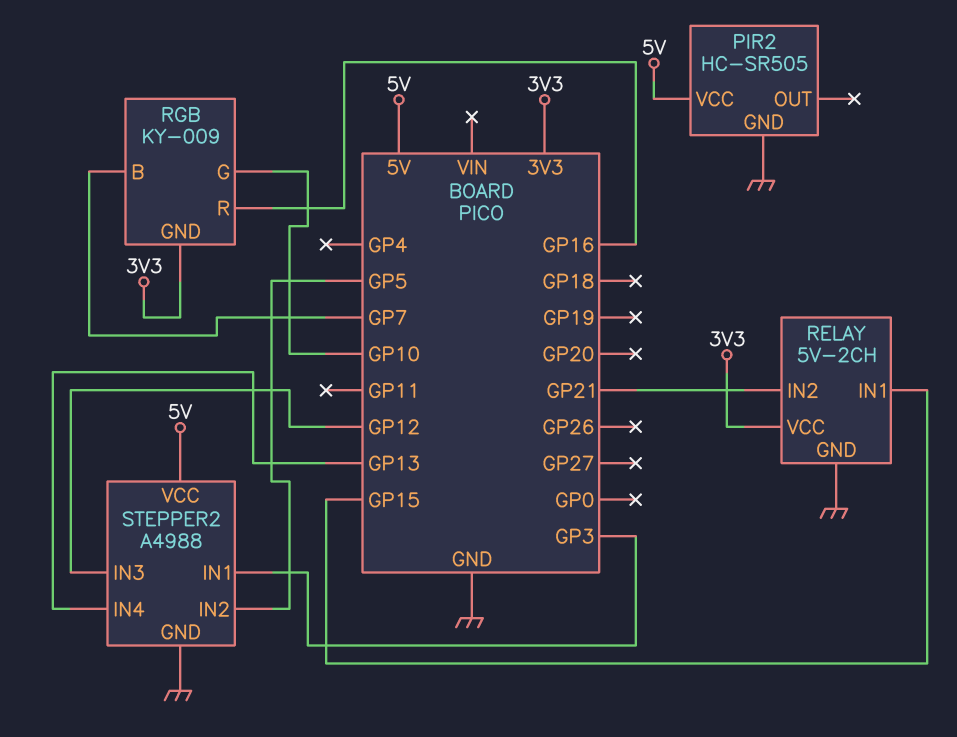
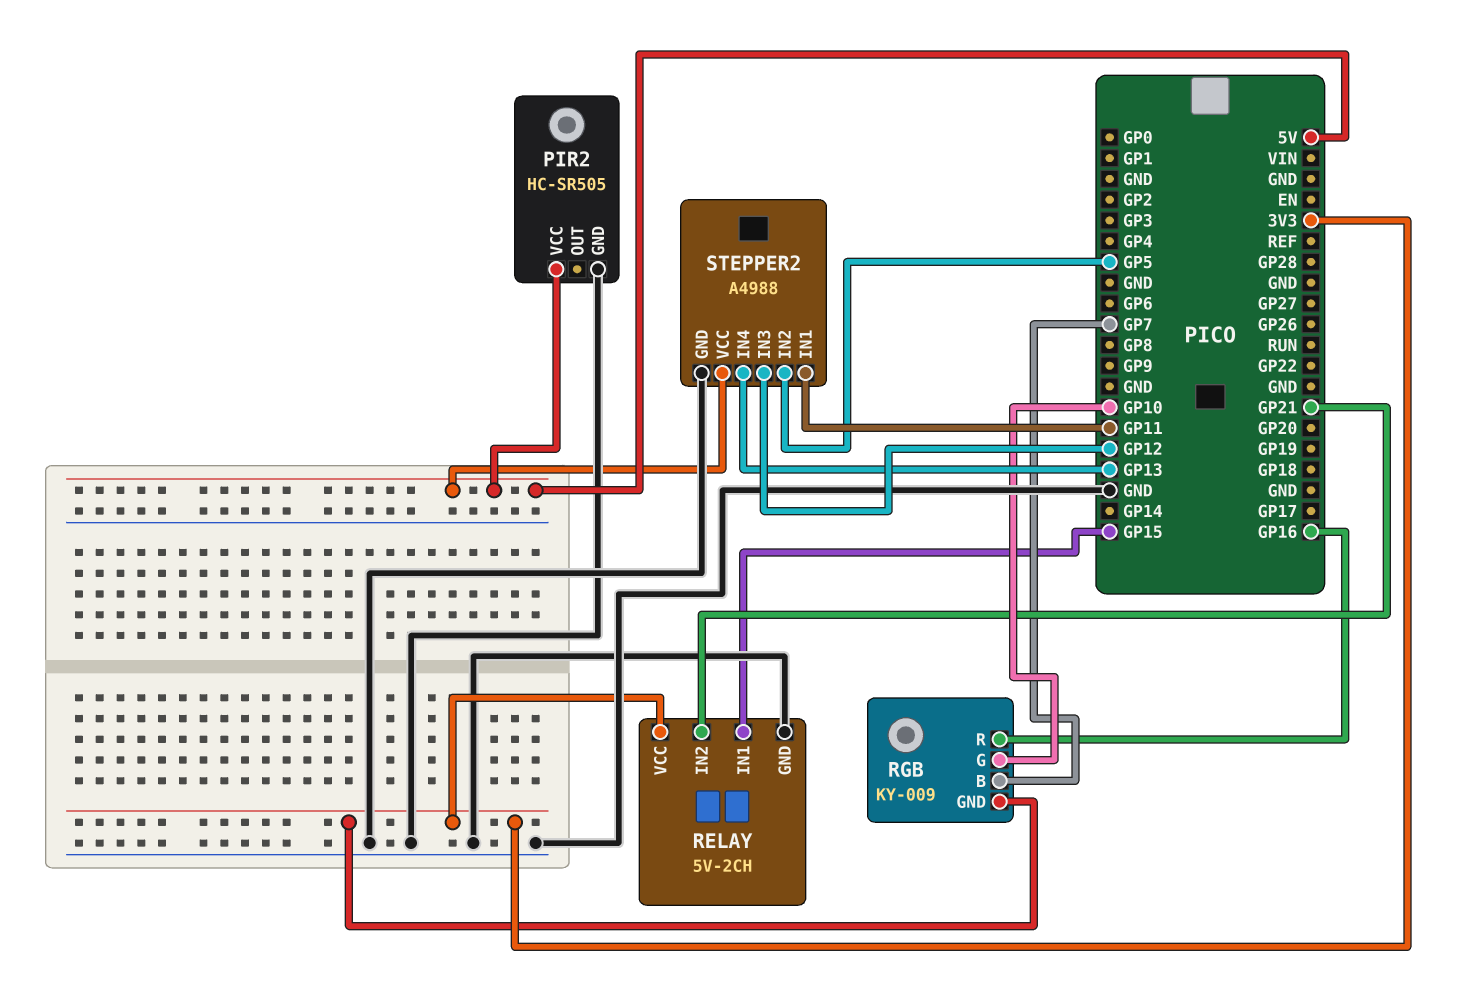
STEPPER2 pin IN1: GP3 -> GP11

